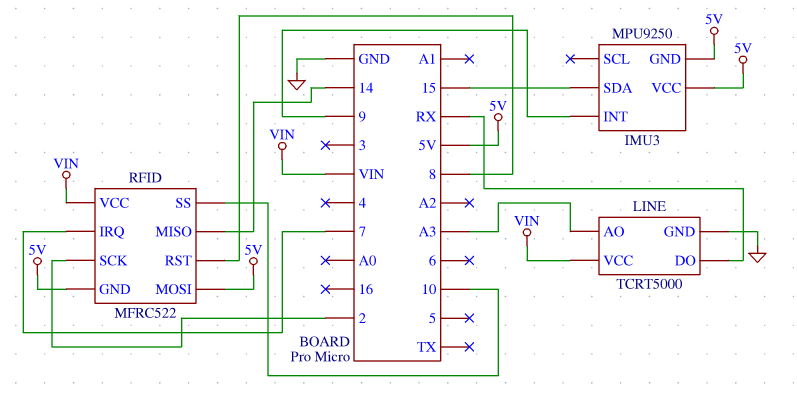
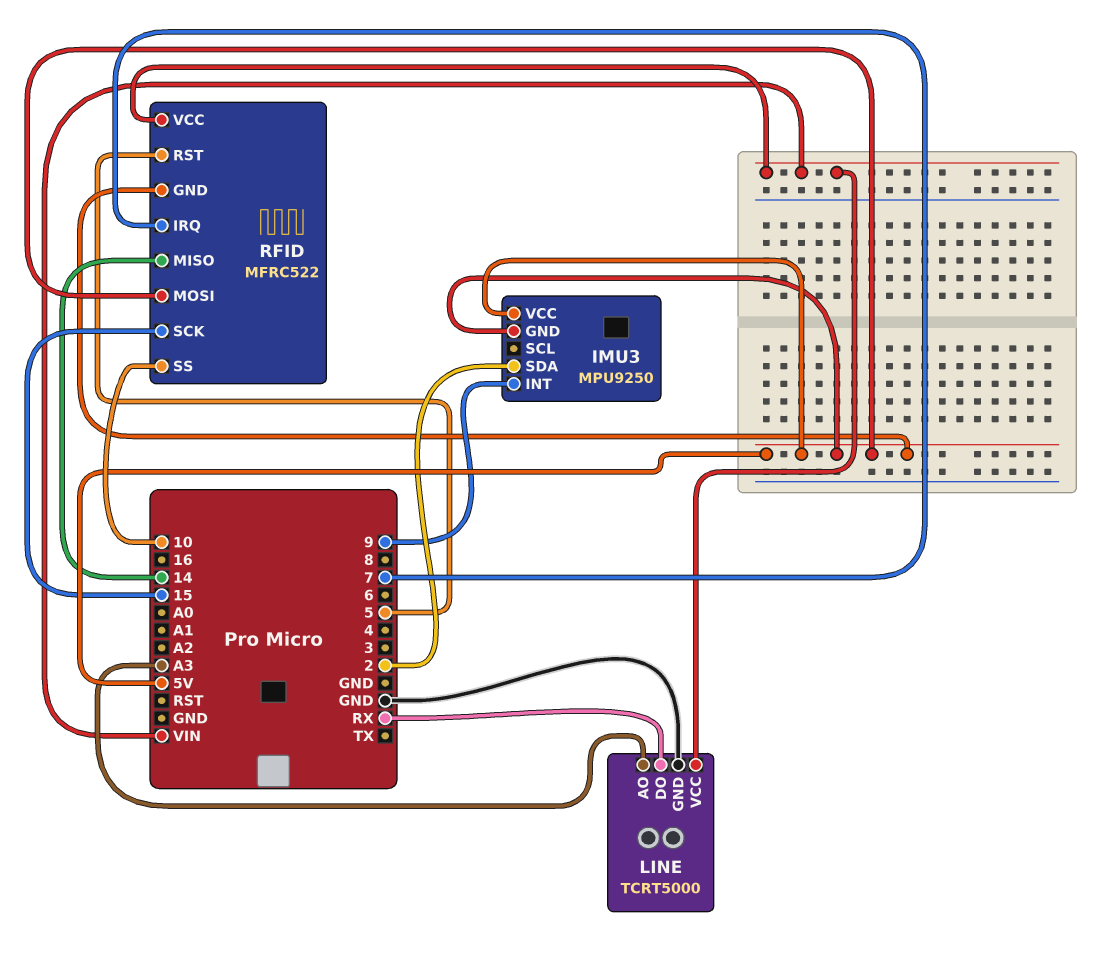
IMU3 pin SDA: 15 -> 2
RFID pin RST: 8 -> 5
RFID pin SCK: 2 -> 15

